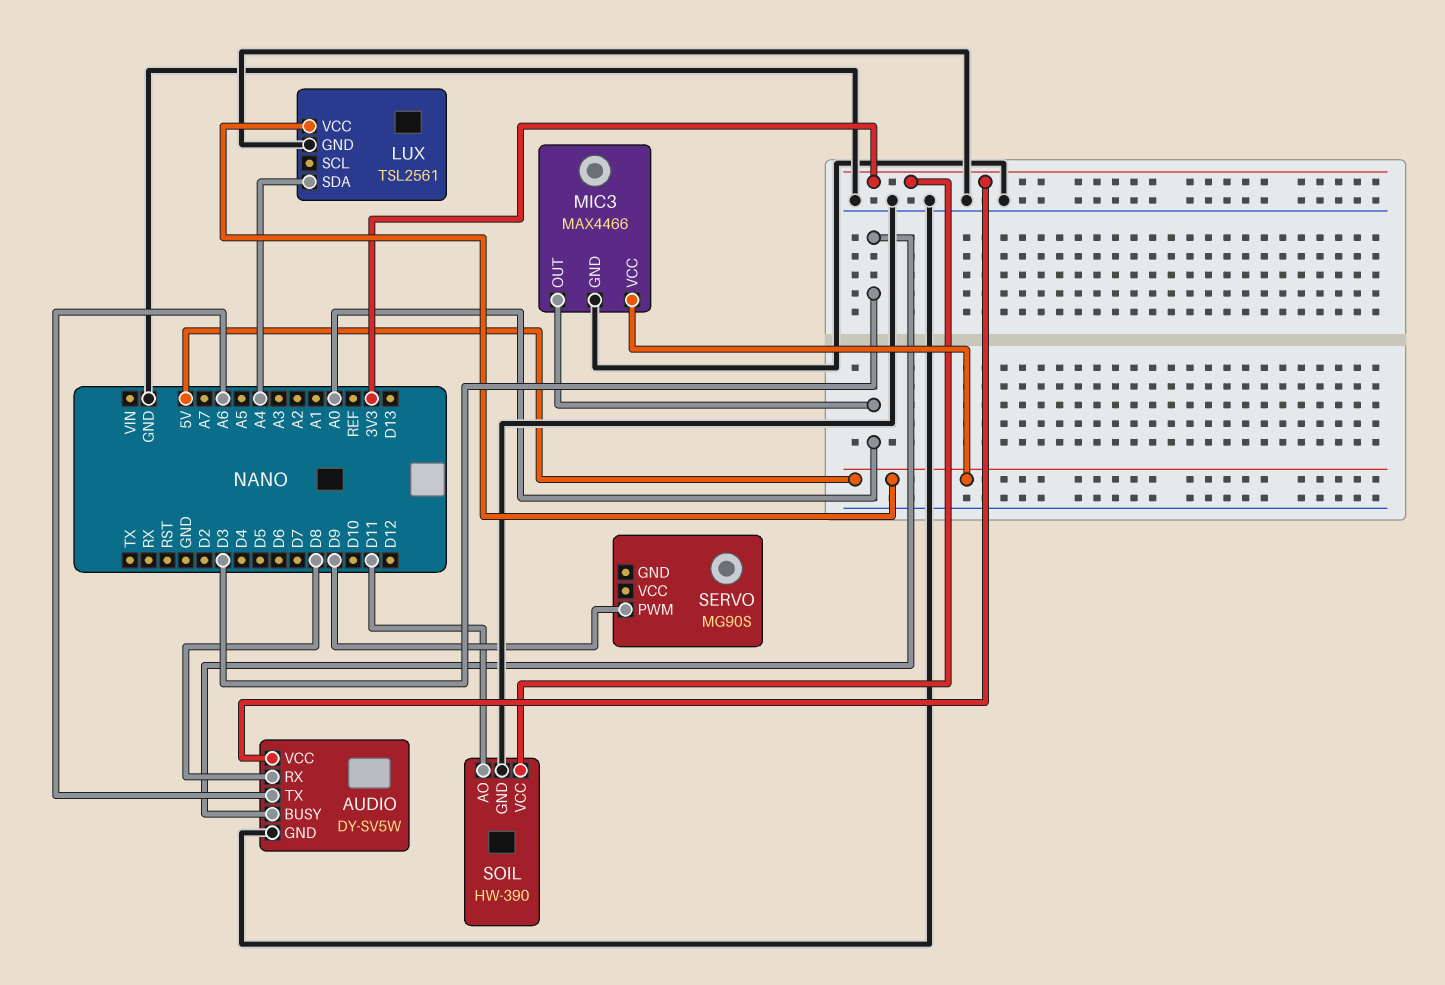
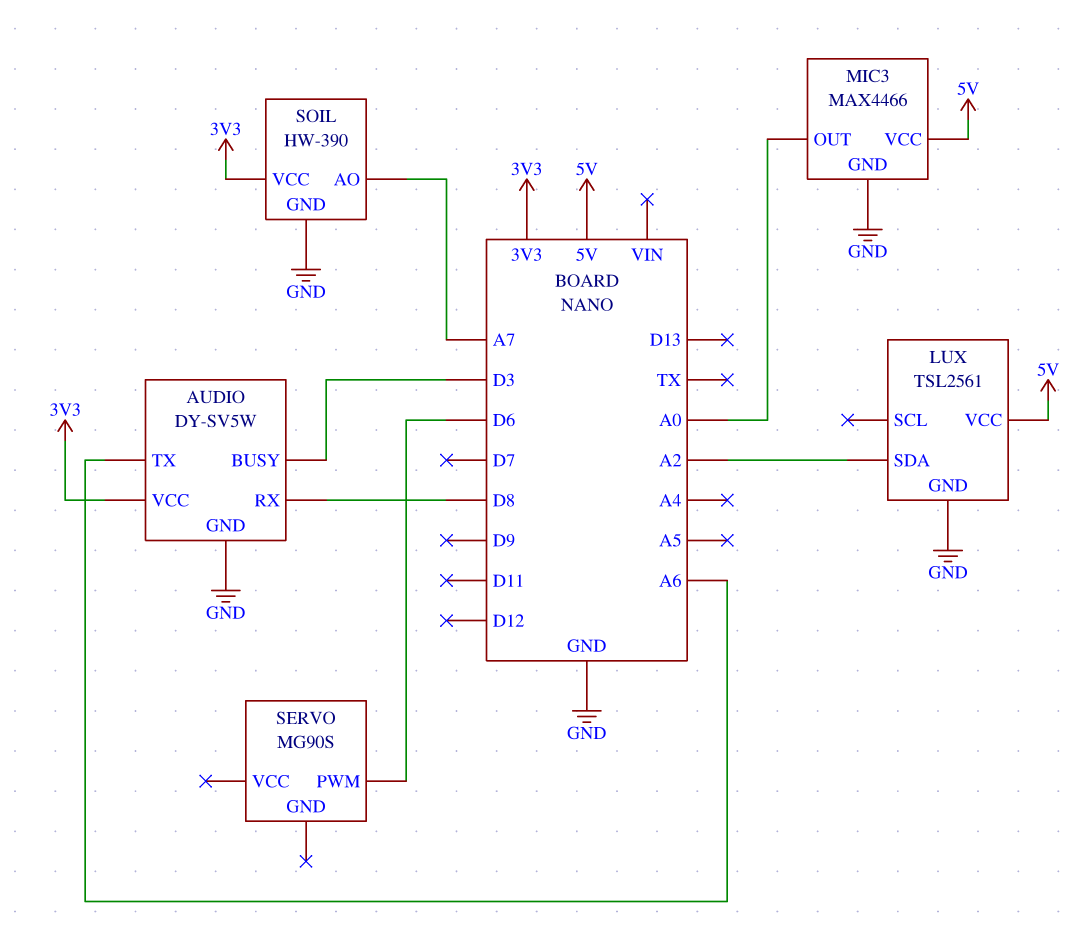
LUX pin SDA: A4 -> A2
SERVO pin PWM: D9 -> D6
SOIL pin AO: D11 -> A7

